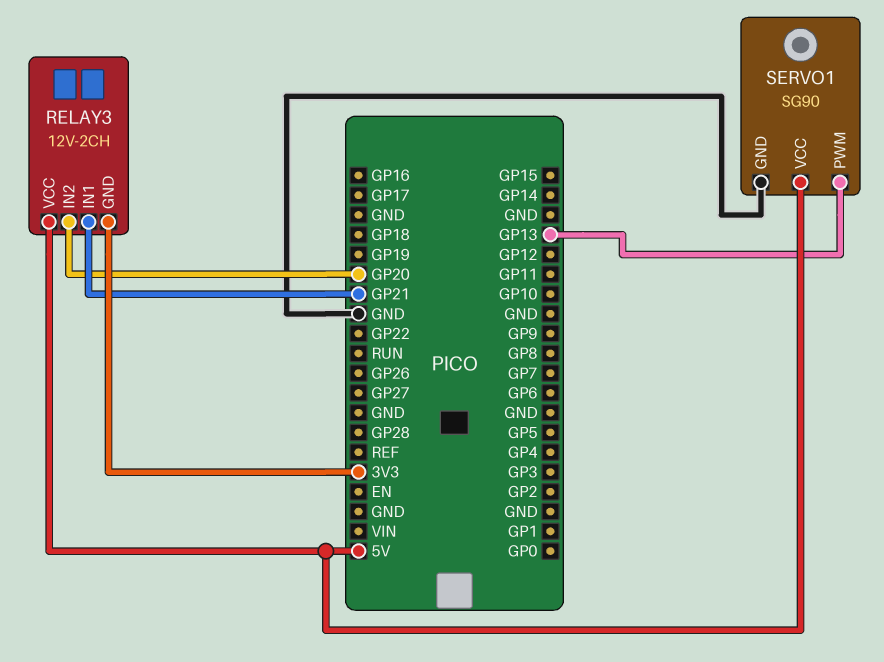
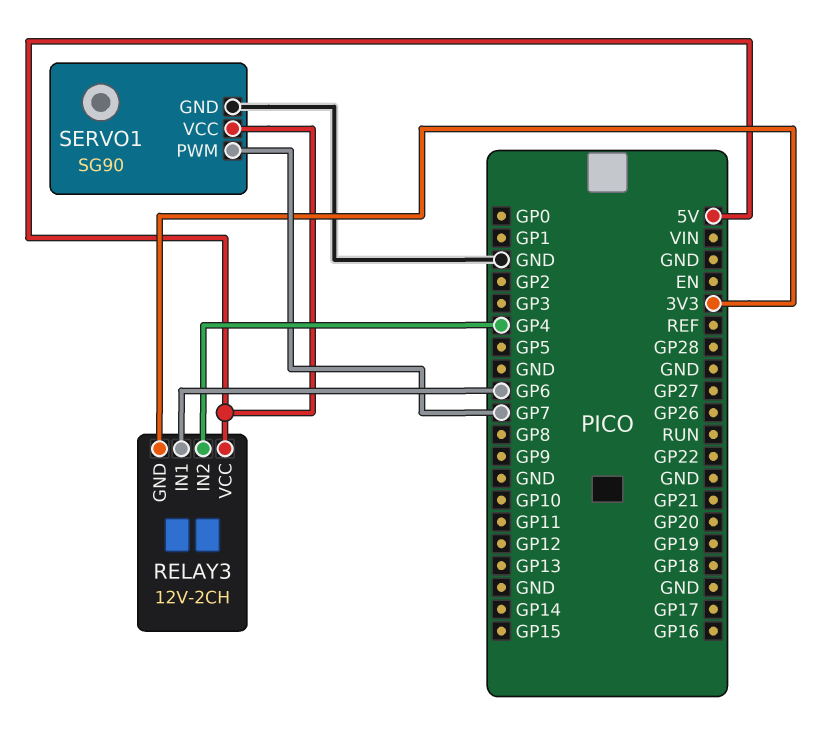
RELAY3 pin IN1: GP21 -> GP6
RELAY3 pin IN2: GP20 -> GP4
SERVO1 pin PWM: GP13 -> GP7

